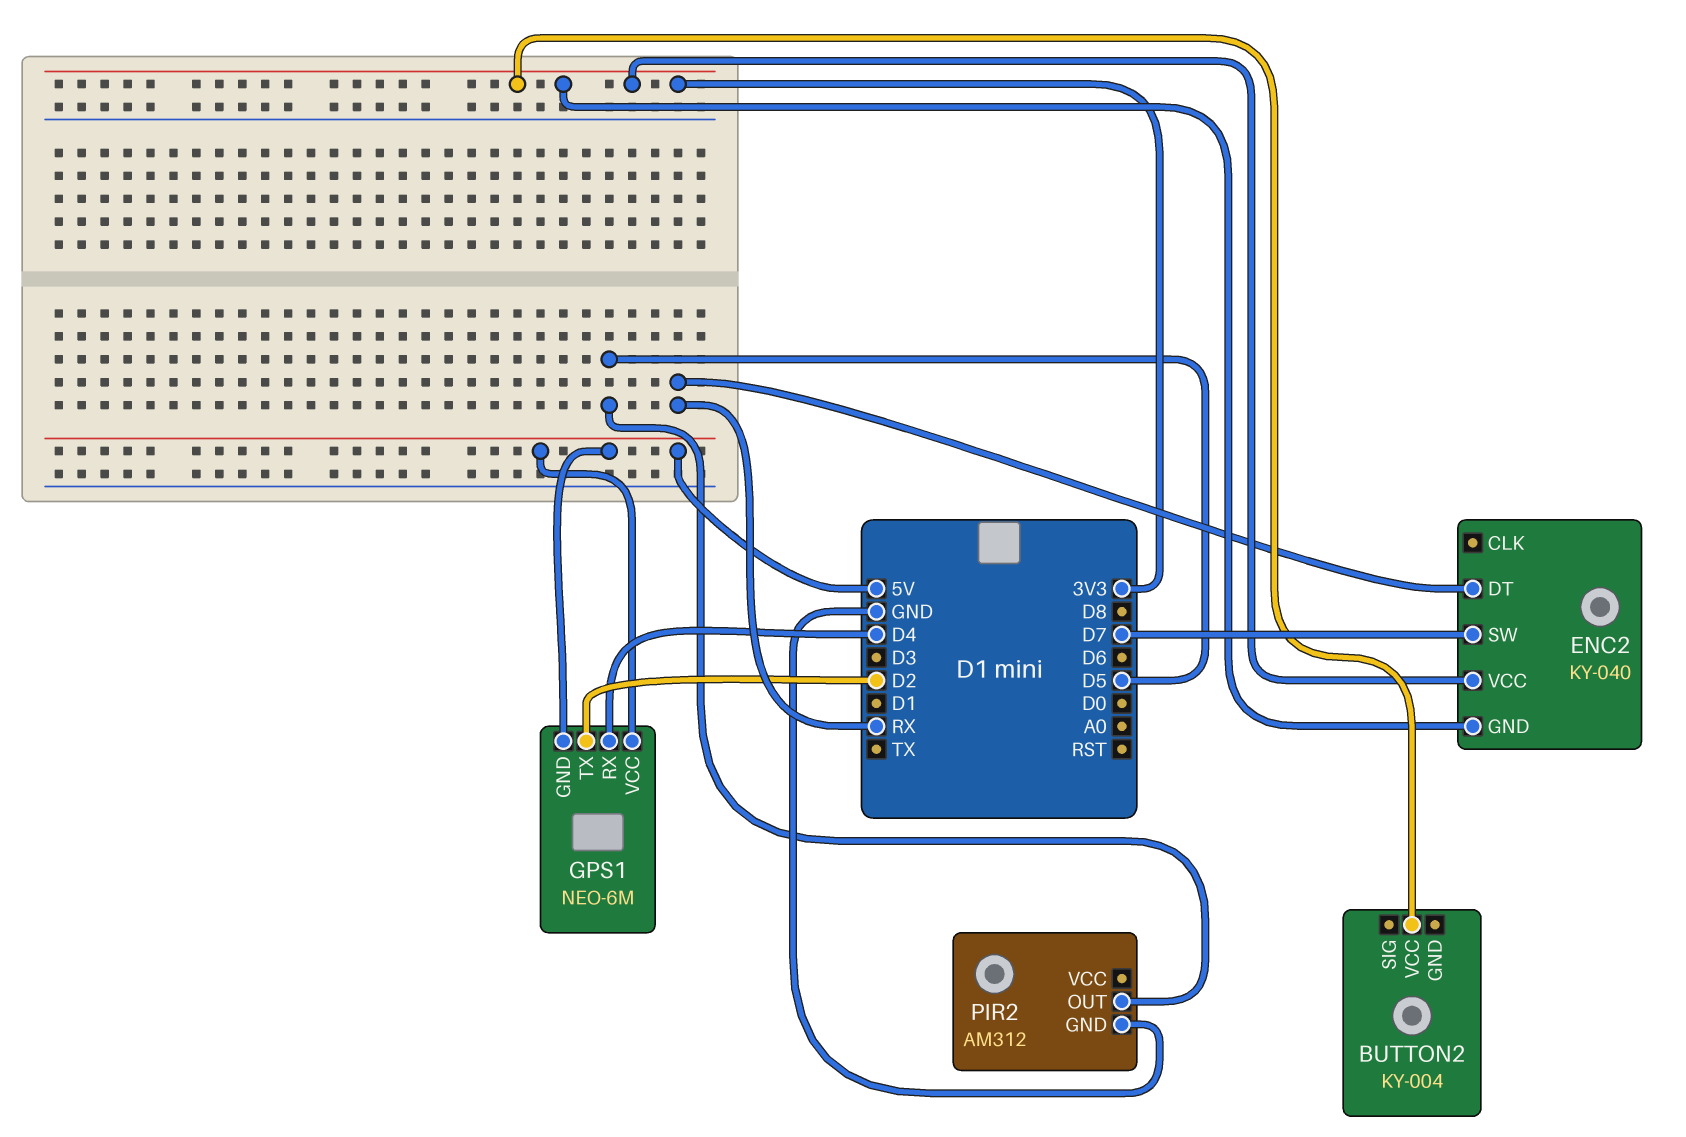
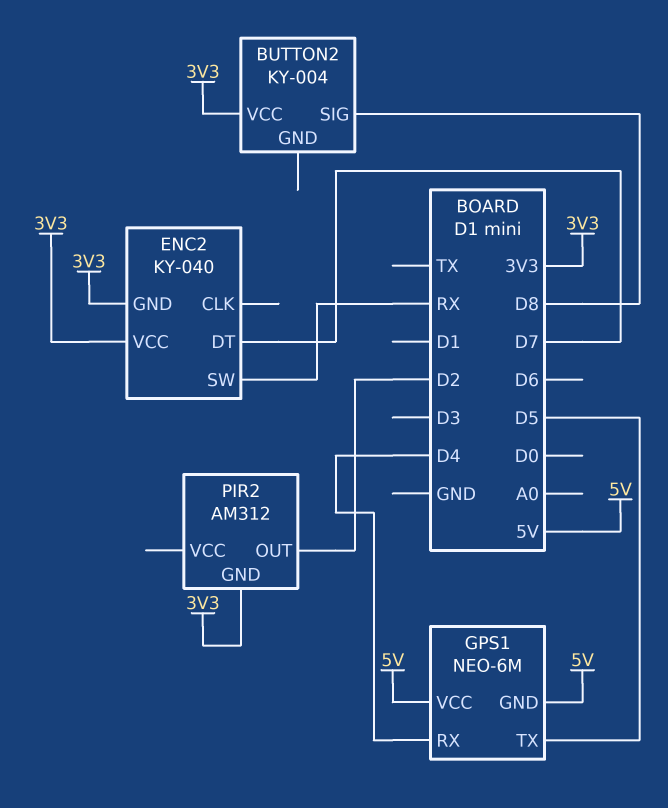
BUTTON2 pin SIG: none -> D8
ENC2 pin DT: RX -> D7
ENC2 pin SW: D7 -> RX
GPS1 pin TX: D2 -> D5
PIR2 pin GND: GND -> 3V3
PIR2 pin OUT: D5 -> D2

